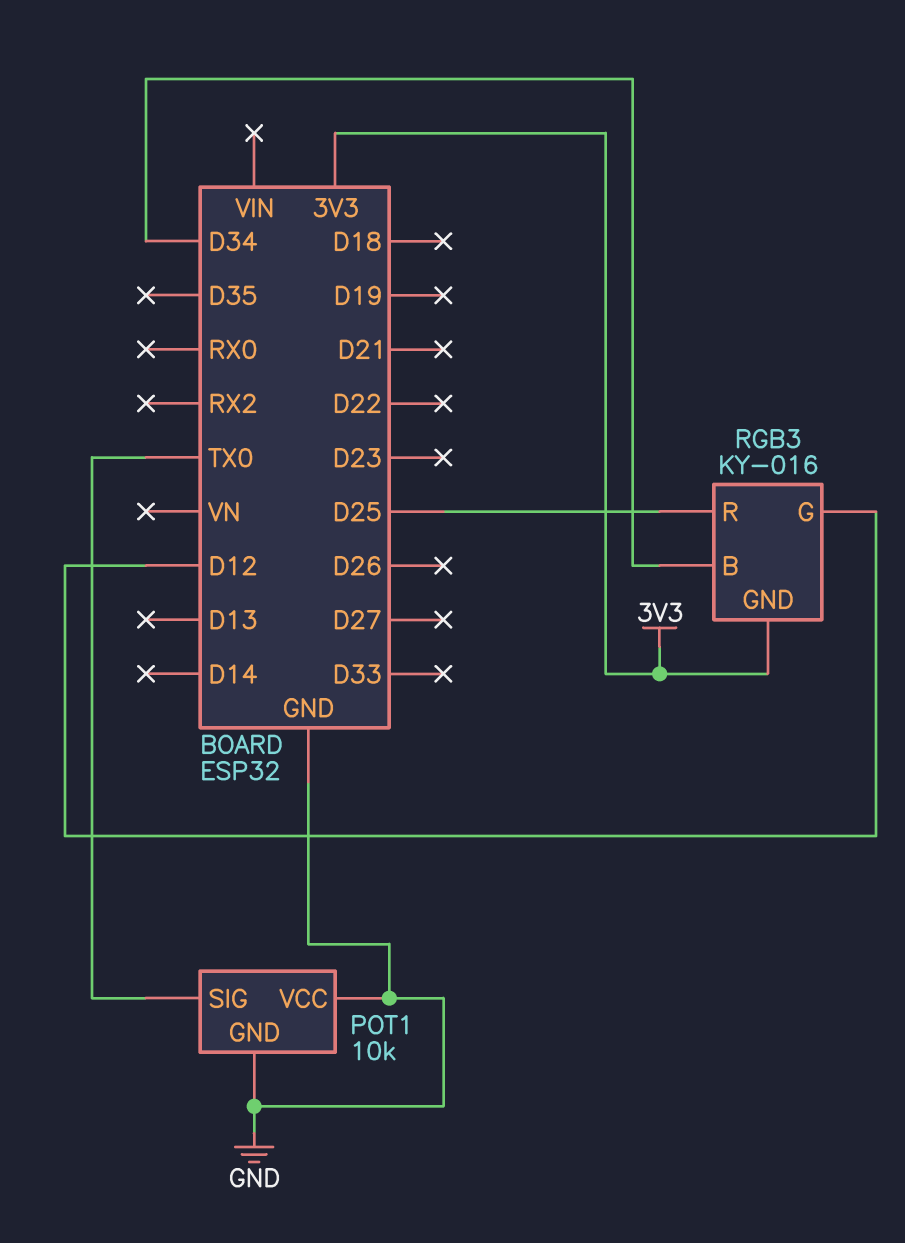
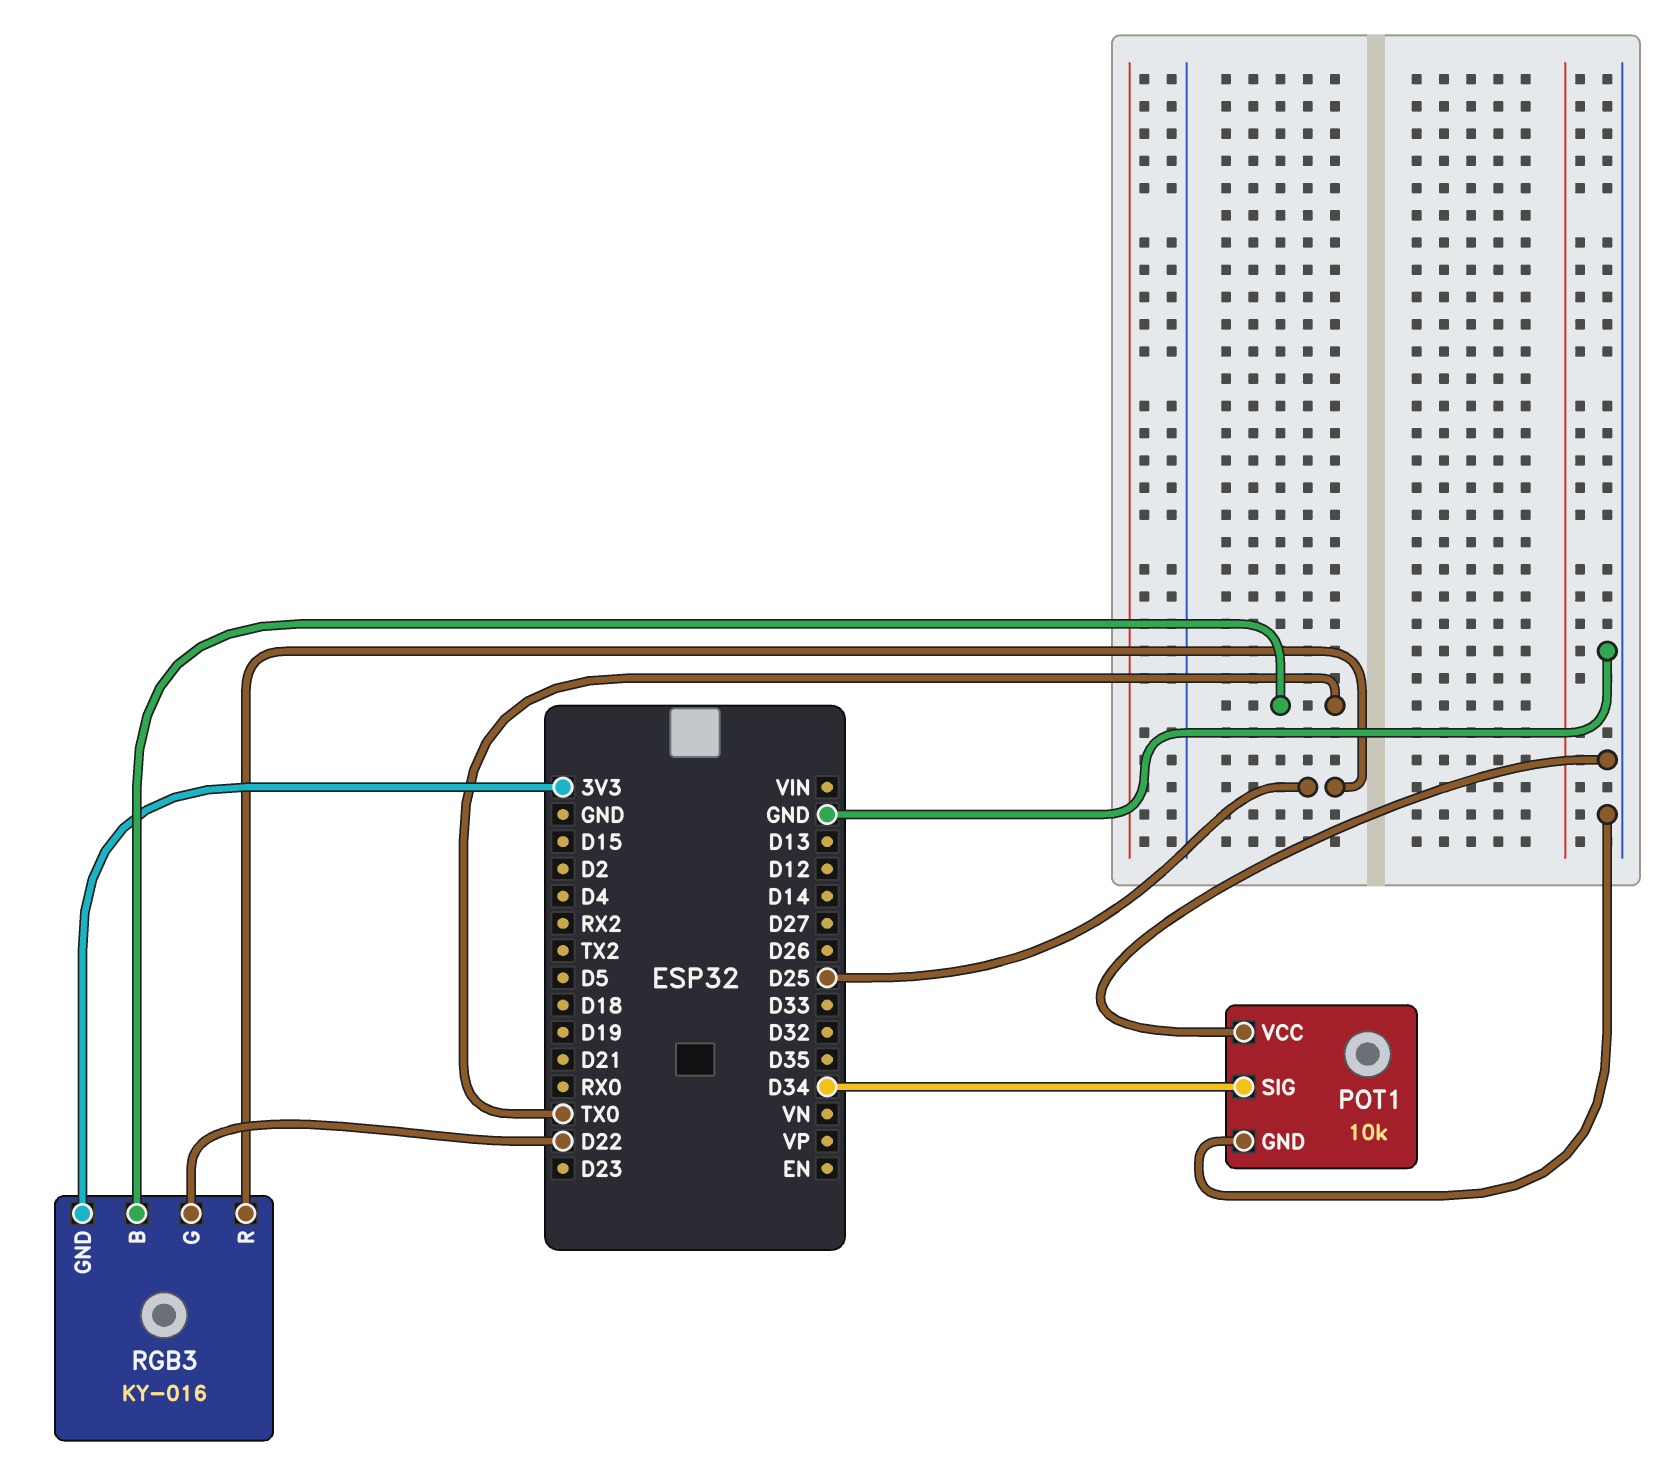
POT1 pin SIG: TX0 -> D34
RGB3 pin B: D34 -> TX0
RGB3 pin G: D12 -> D22

